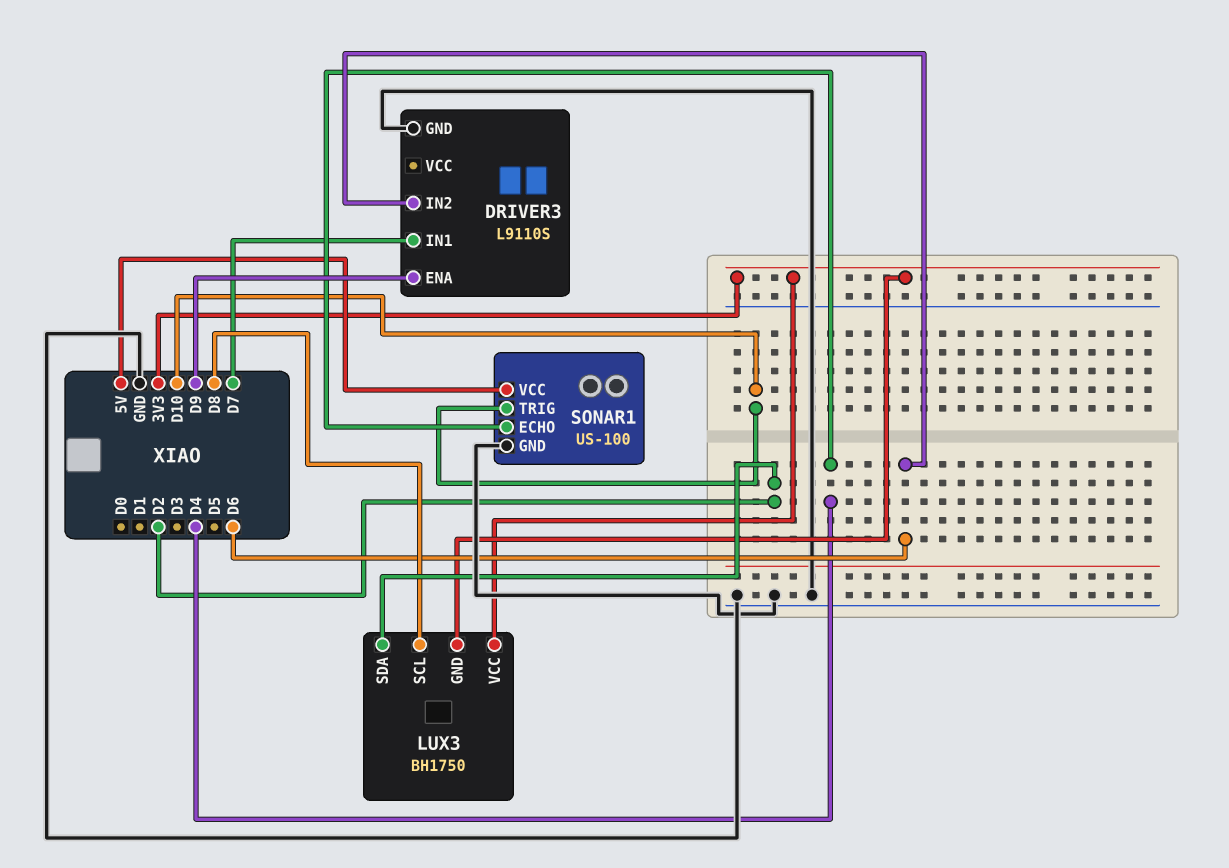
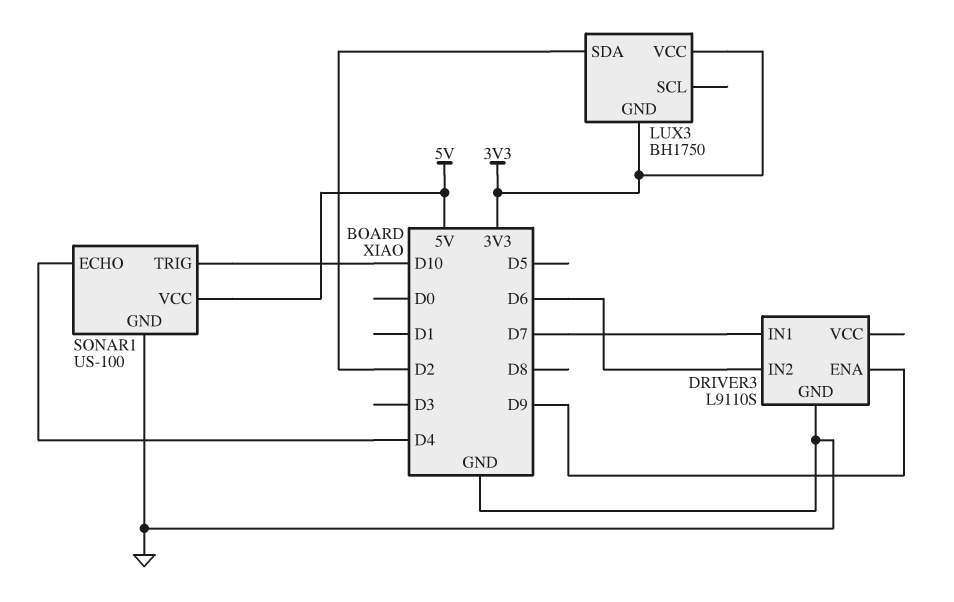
LUX3 pin SCL: D8 -> none

